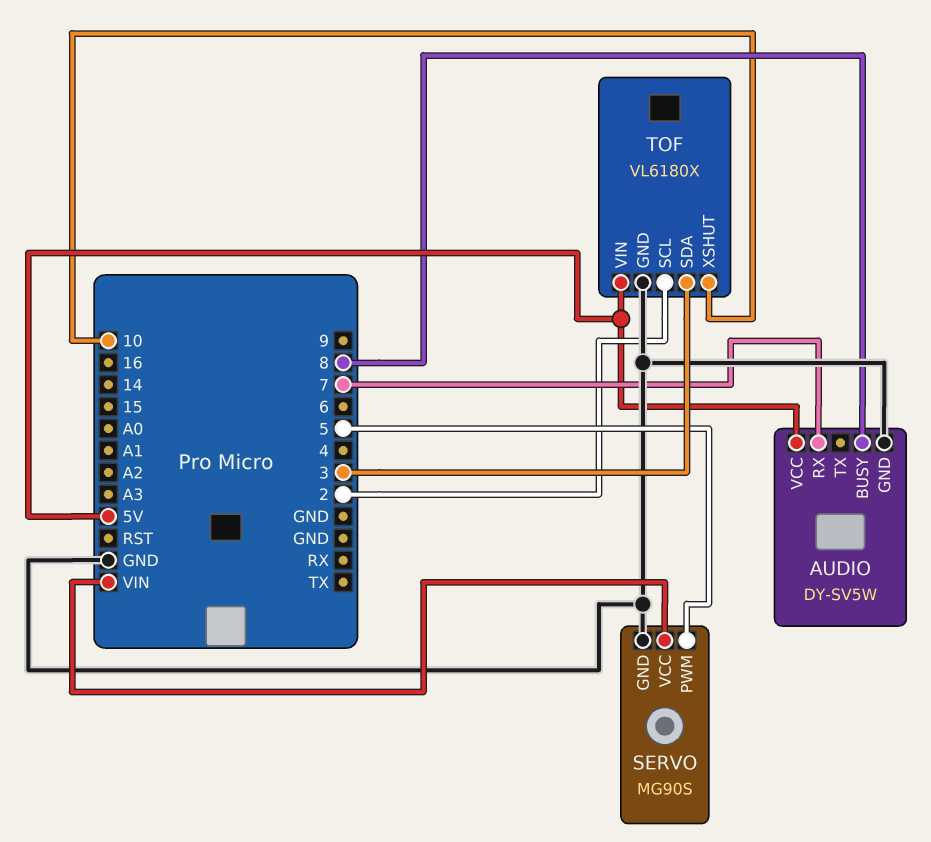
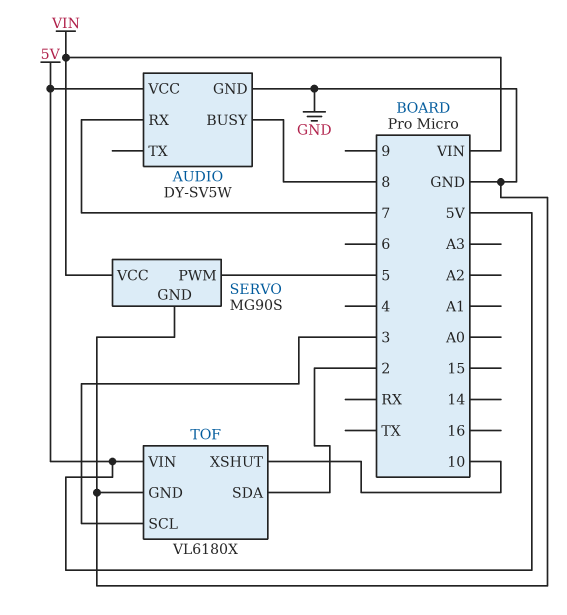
TOF pin SCL: 2 -> 3
TOF pin SDA: 3 -> 2

